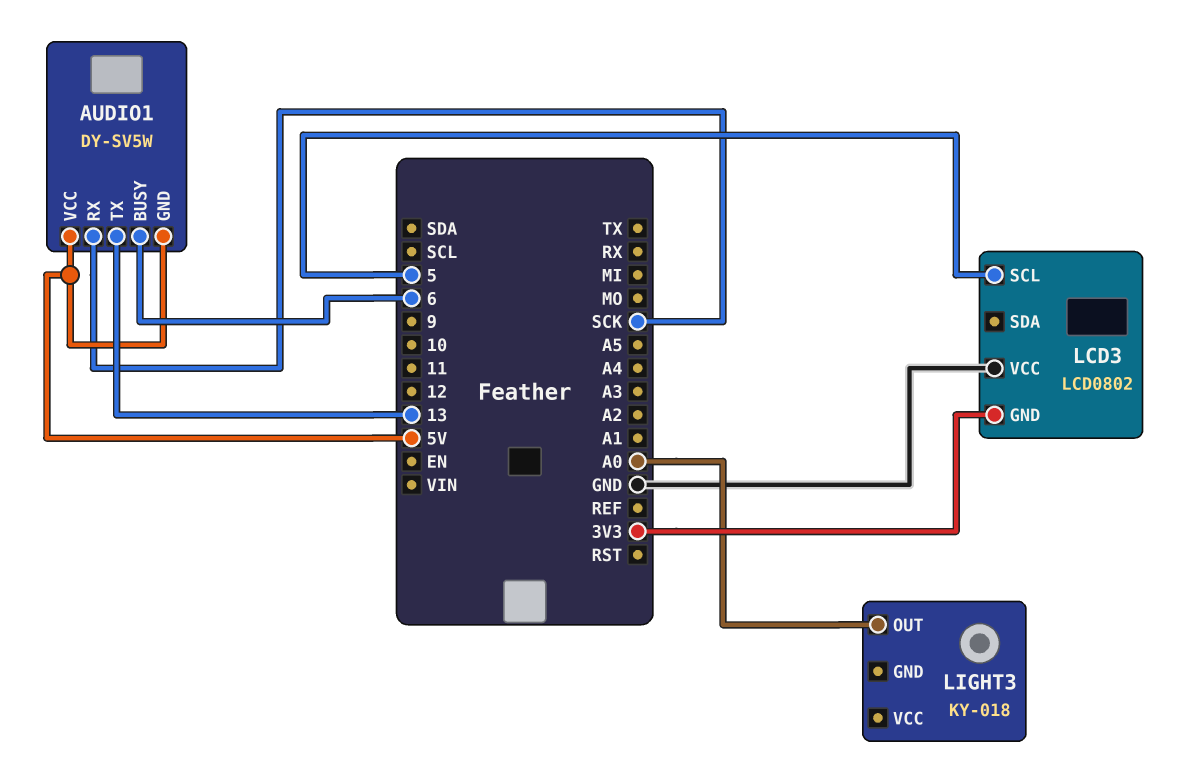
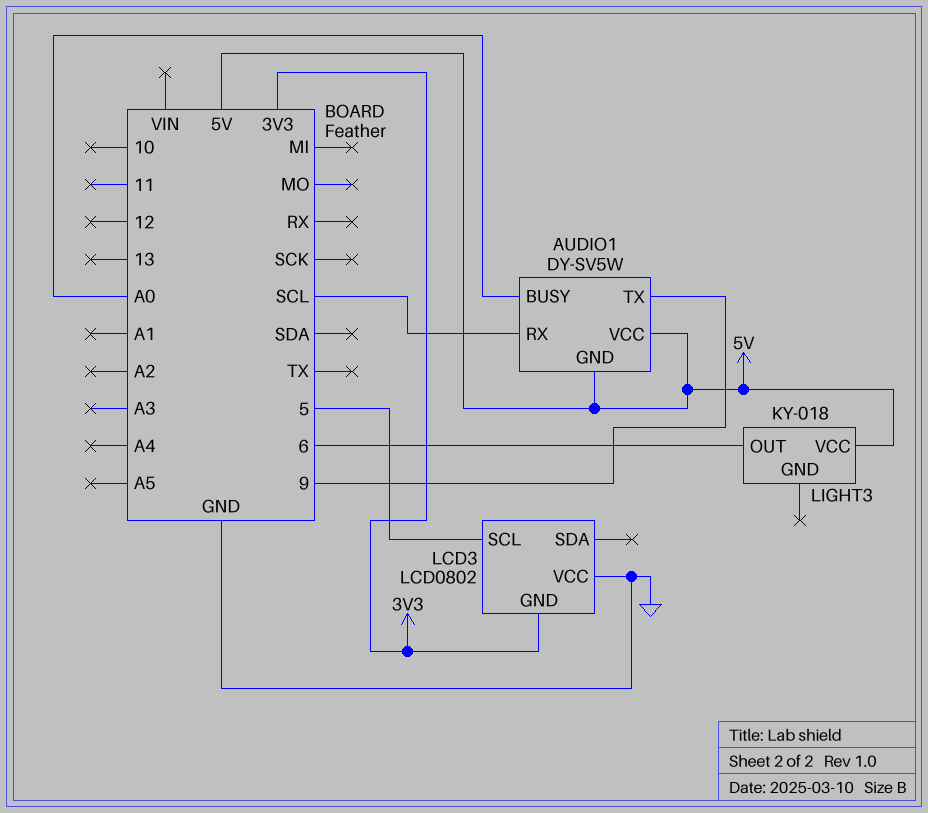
AUDIO1 pin BUSY: 6 -> A0
AUDIO1 pin RX: SCK -> SCL
AUDIO1 pin TX: 13 -> 9
LIGHT3 pin OUT: A0 -> 6
LIGHT3 pin VCC: none -> 5V

